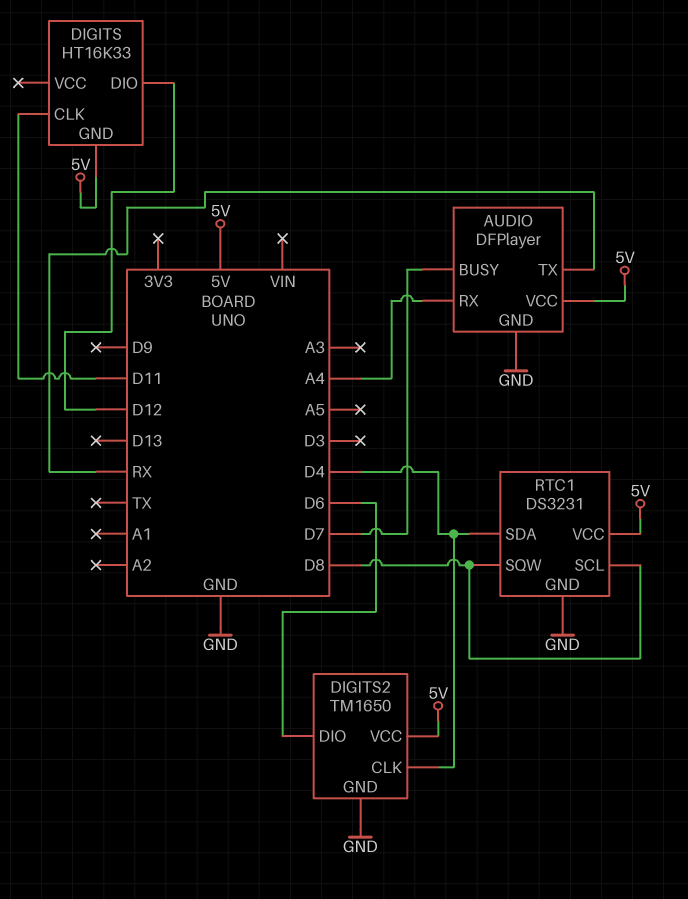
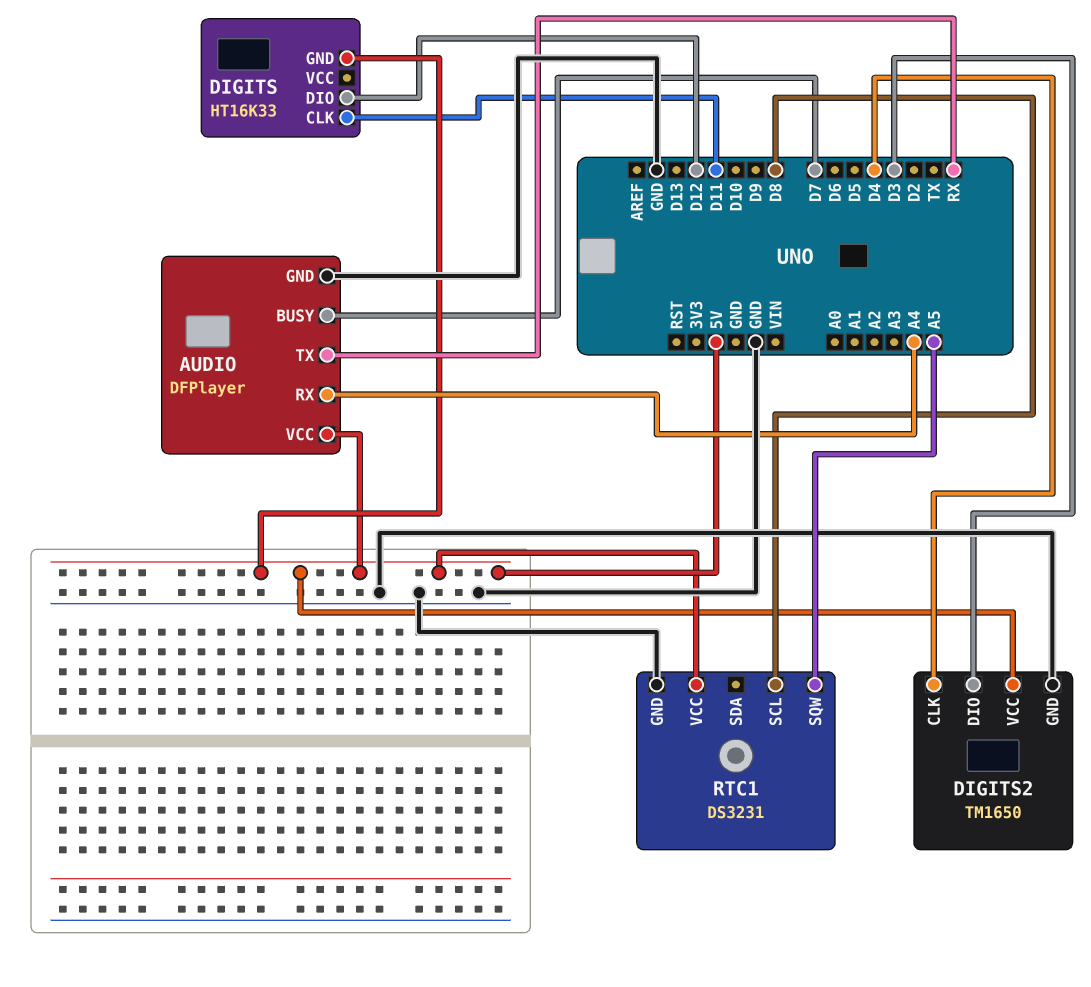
DIGITS2 pin DIO: D6 -> D3
RTC1 pin SDA: D4 -> none
RTC1 pin SQW: D8 -> A5

